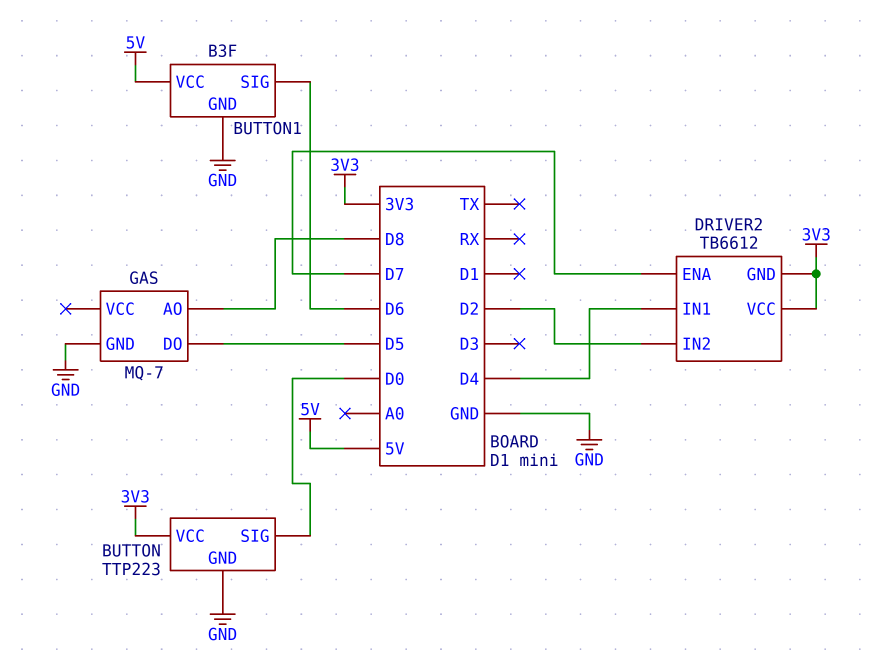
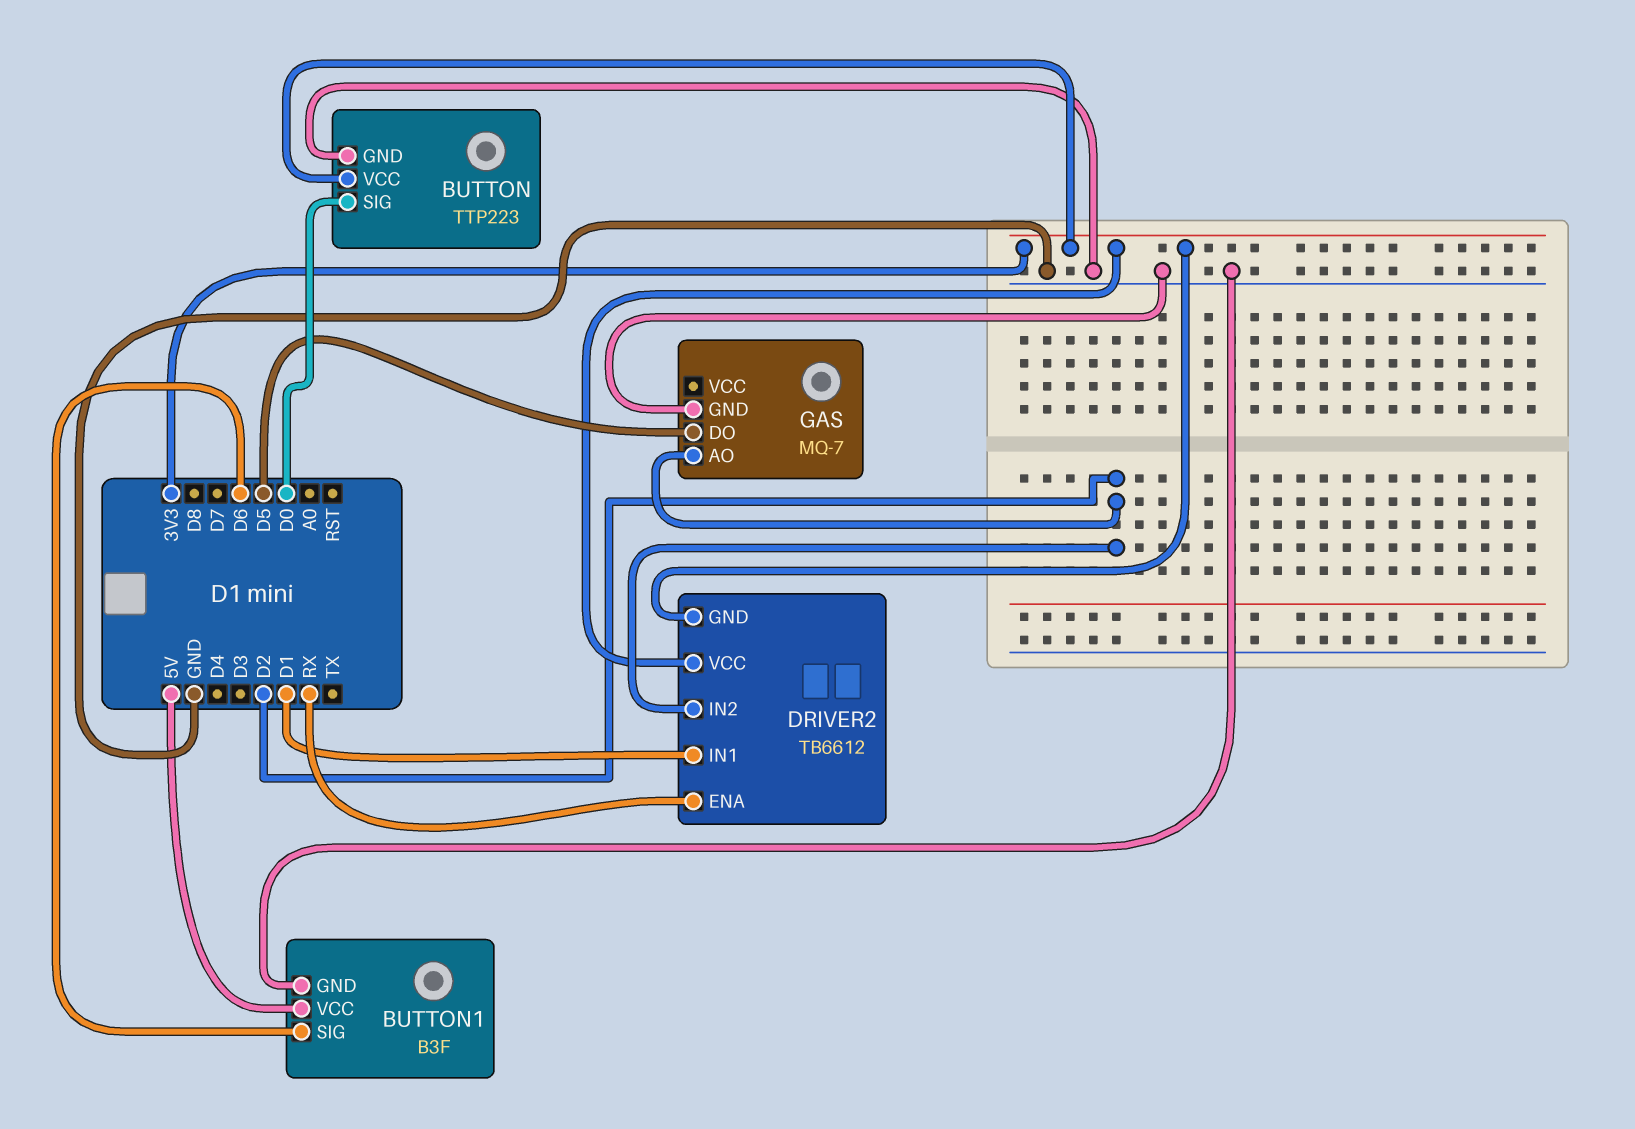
DRIVER2 pin ENA: D7 -> RX
DRIVER2 pin IN1: D4 -> D1
GAS pin AO: D8 -> D2

